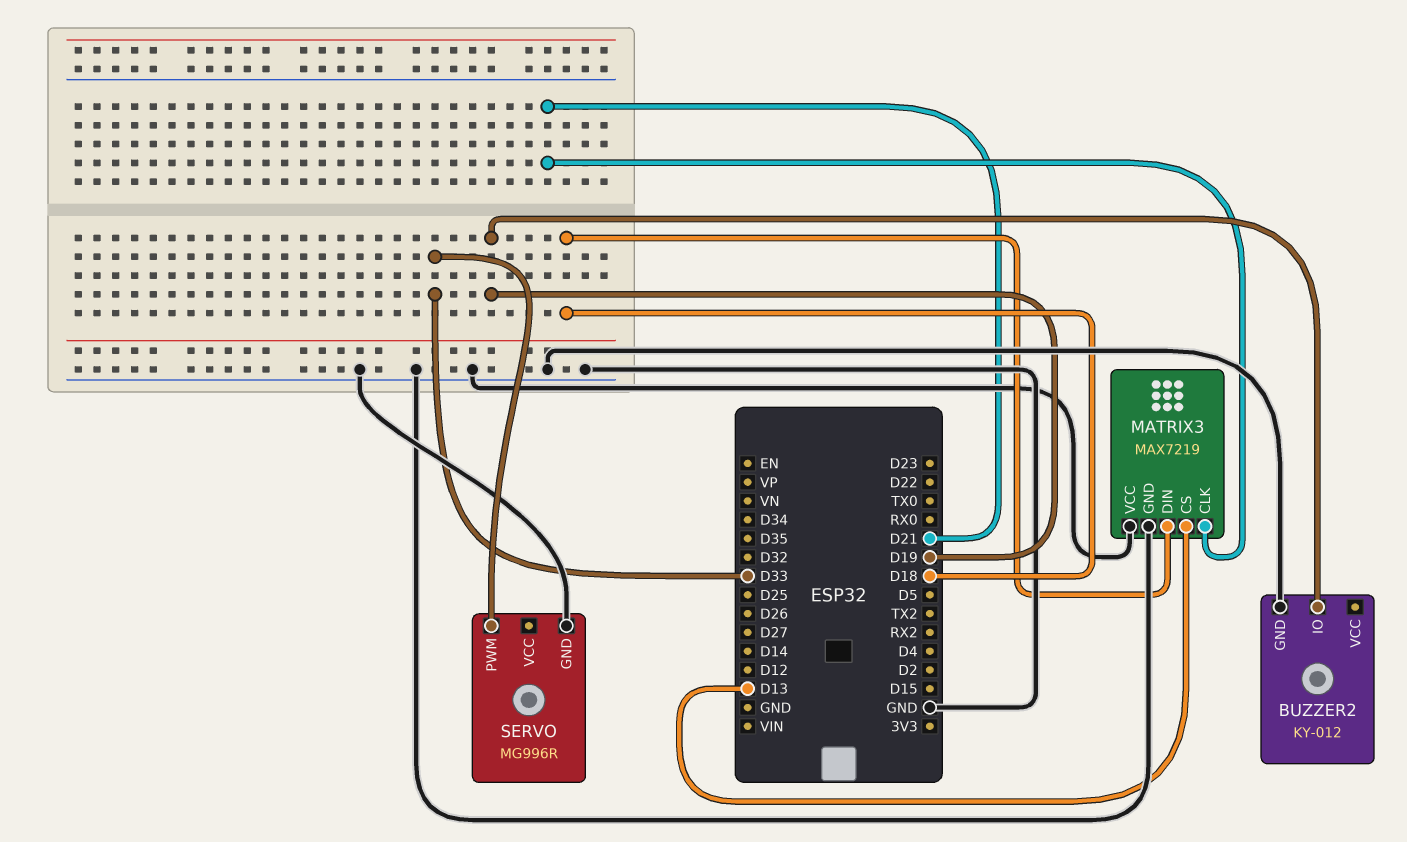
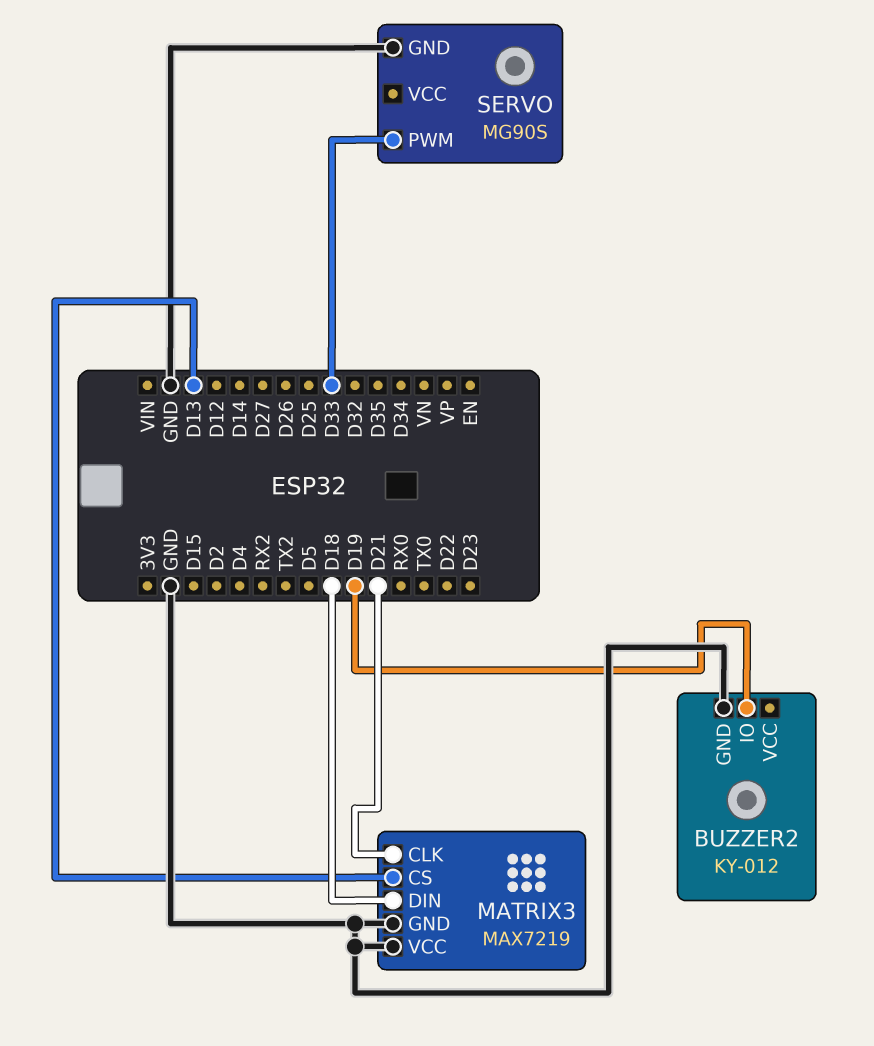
SERVO: MG996R -> MG90S

